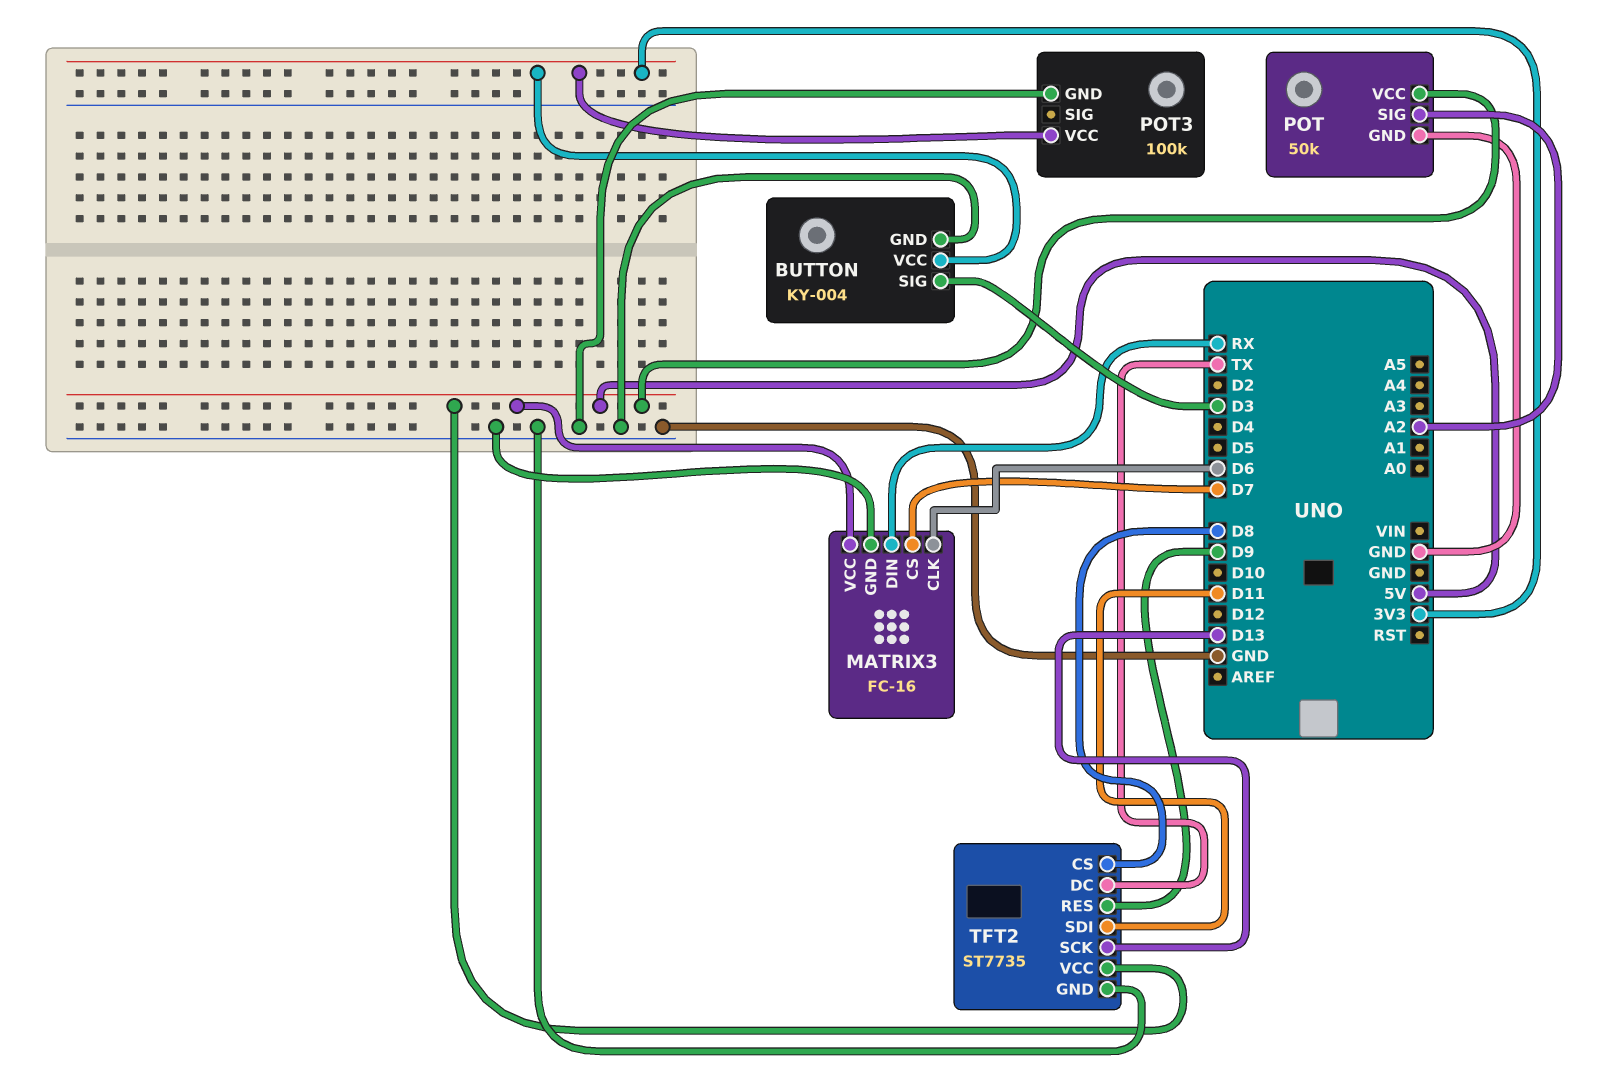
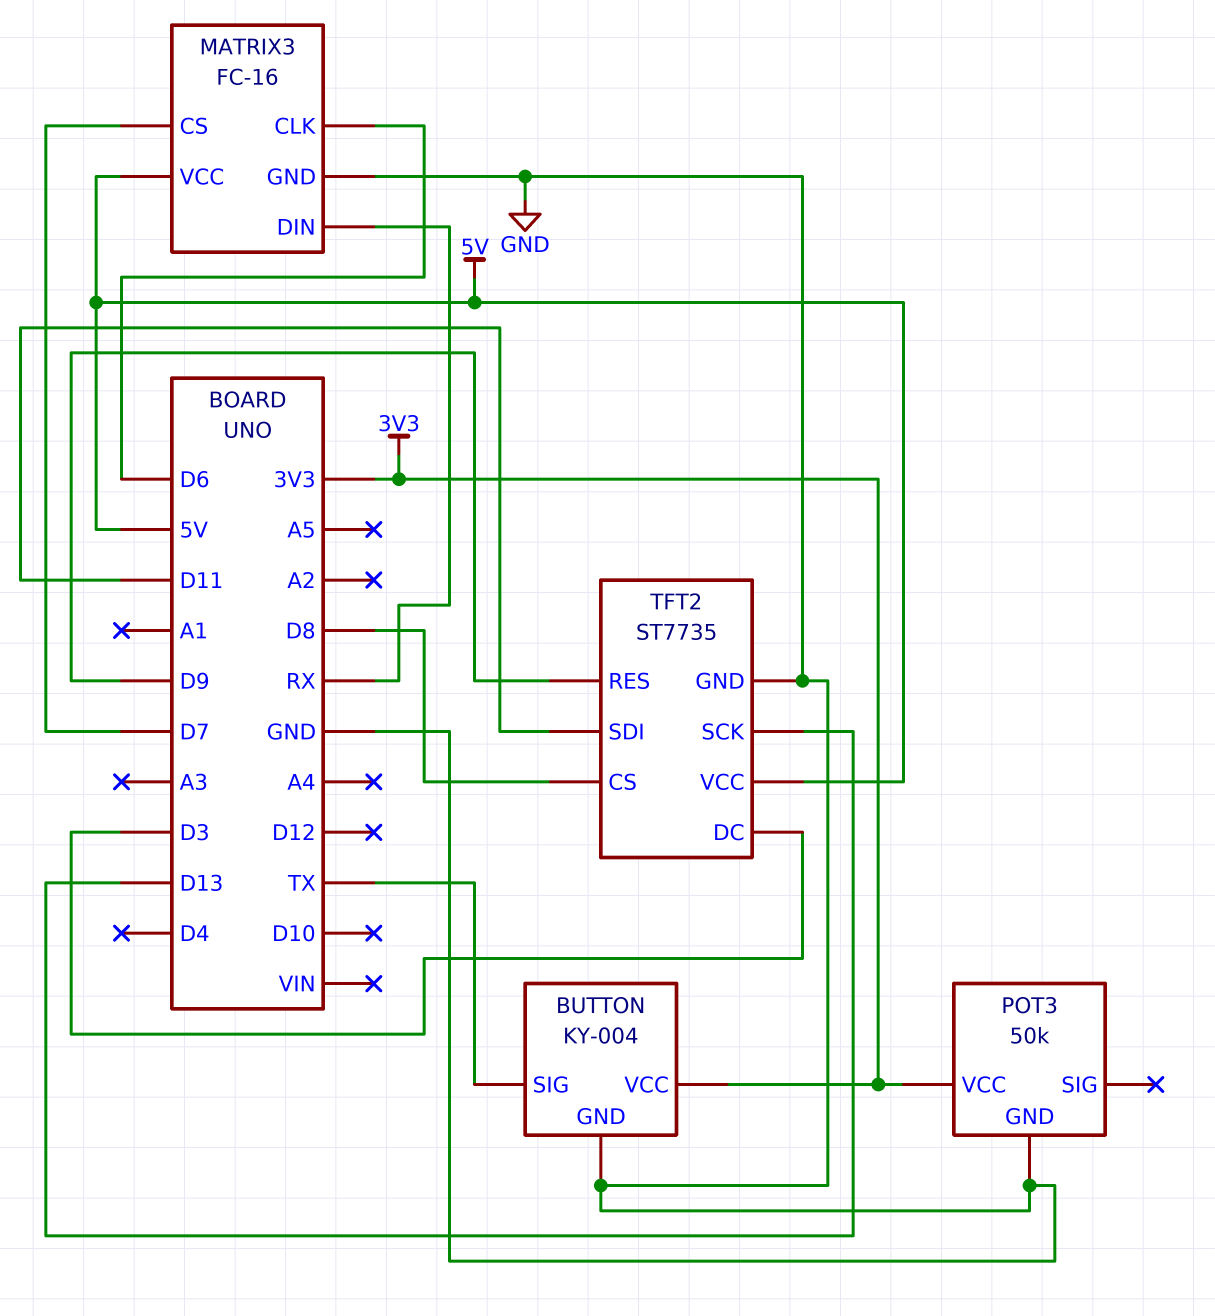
BUTTON pin SIG: D3 -> TX
POT: 50k -> none
POT pin GND: GND -> none
POT pin SIG: A2 -> none
POT pin VCC: 5V -> none
POT3: 100k -> 50k
TFT2 pin DC: TX -> D3

